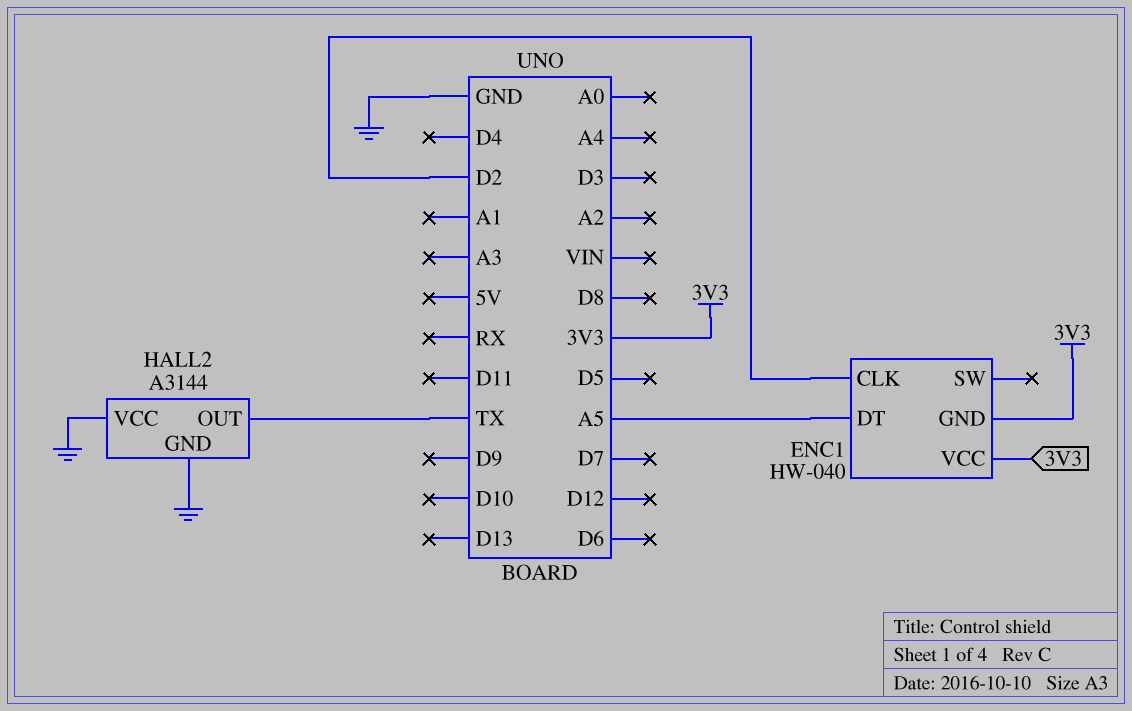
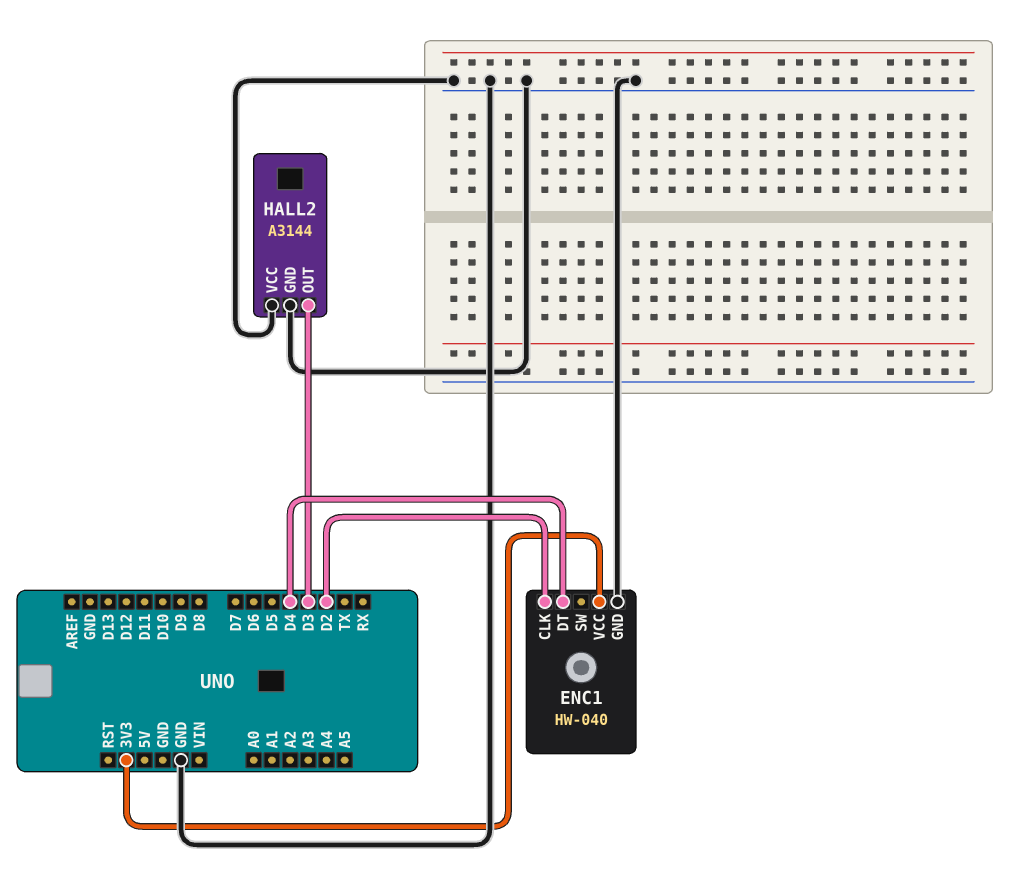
ENC1 pin DT: A5 -> D4
ENC1 pin GND: 3V3 -> GND
HALL2 pin OUT: TX -> D3

